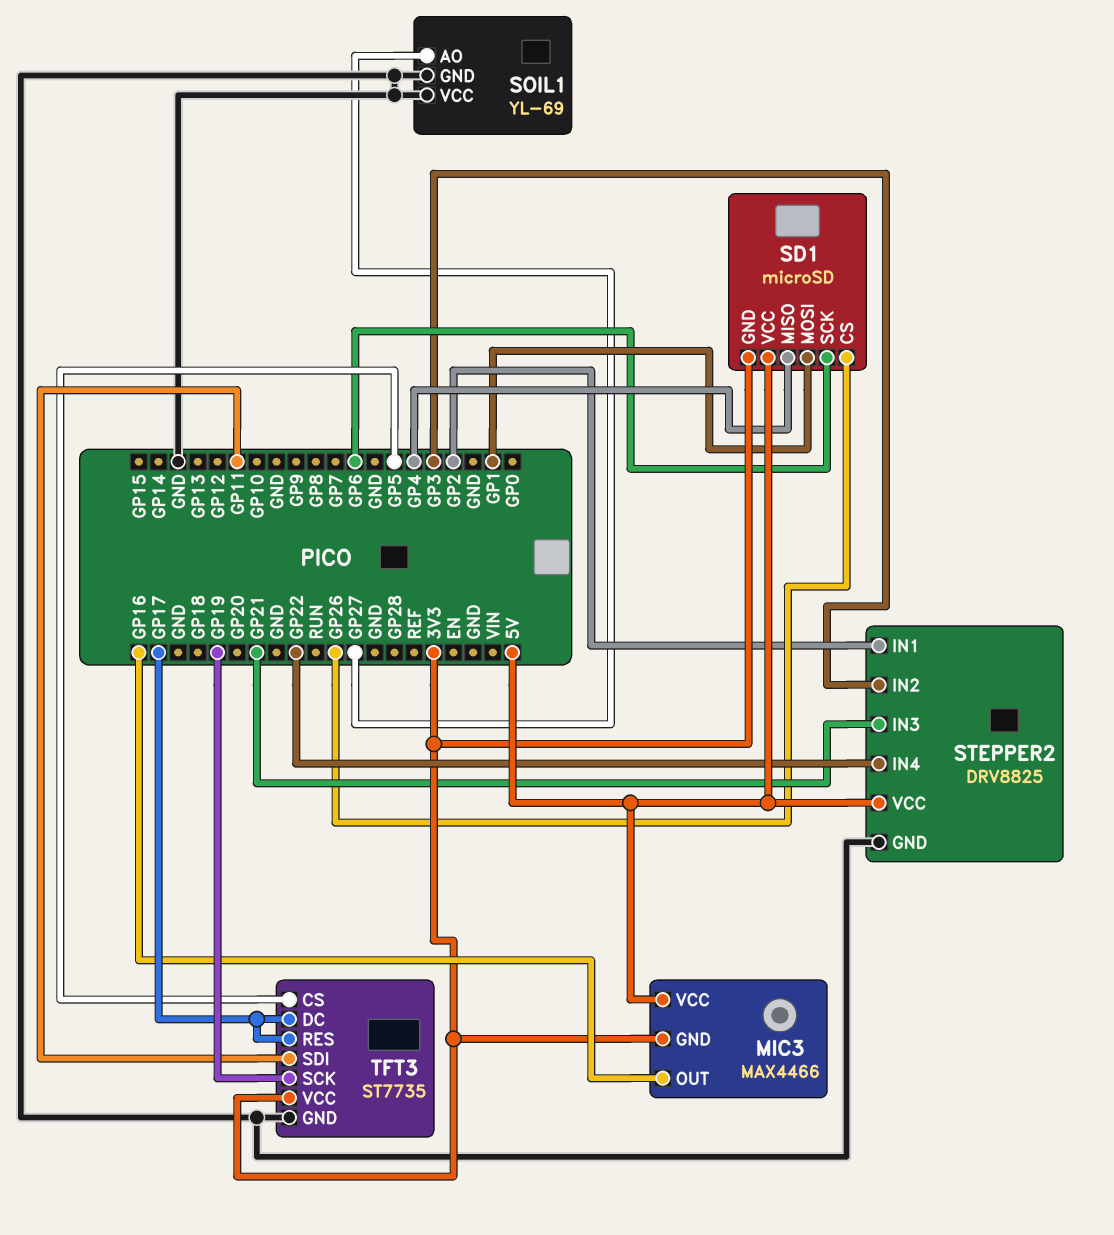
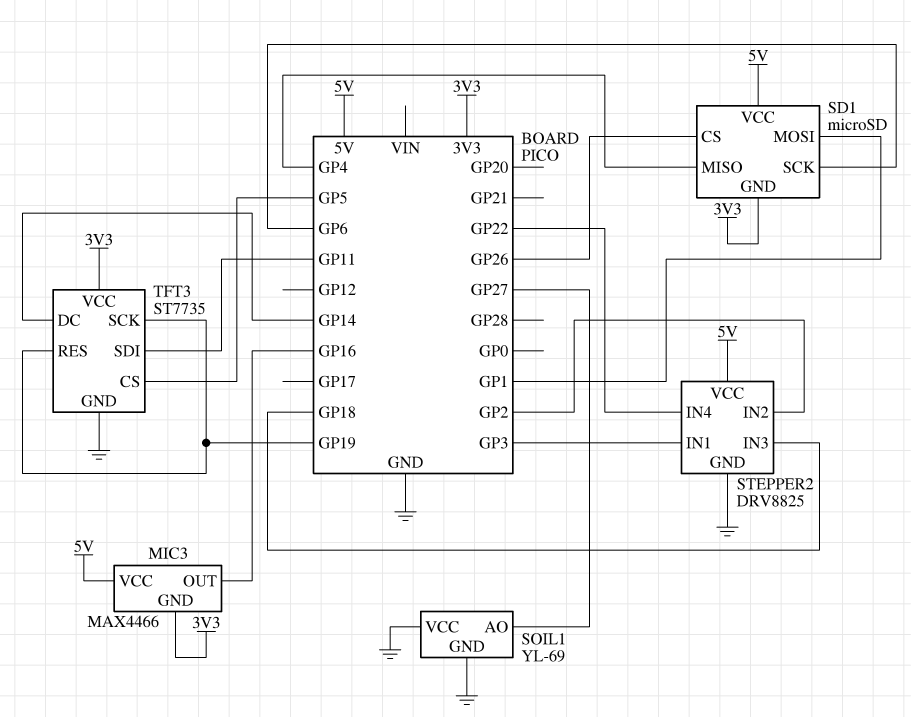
STEPPER2 pin IN1: GP2 -> GP3
STEPPER2 pin IN2: GP3 -> GP2
STEPPER2 pin IN3: GP21 -> GP18
TFT3 pin DC: GP17 -> GP14
TFT3 pin RES: GP17 -> GP19

